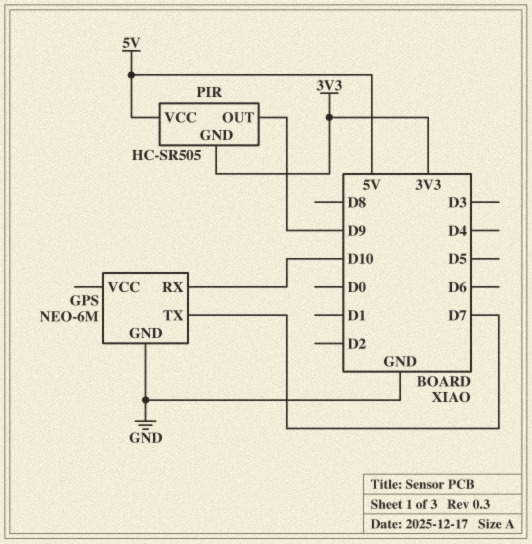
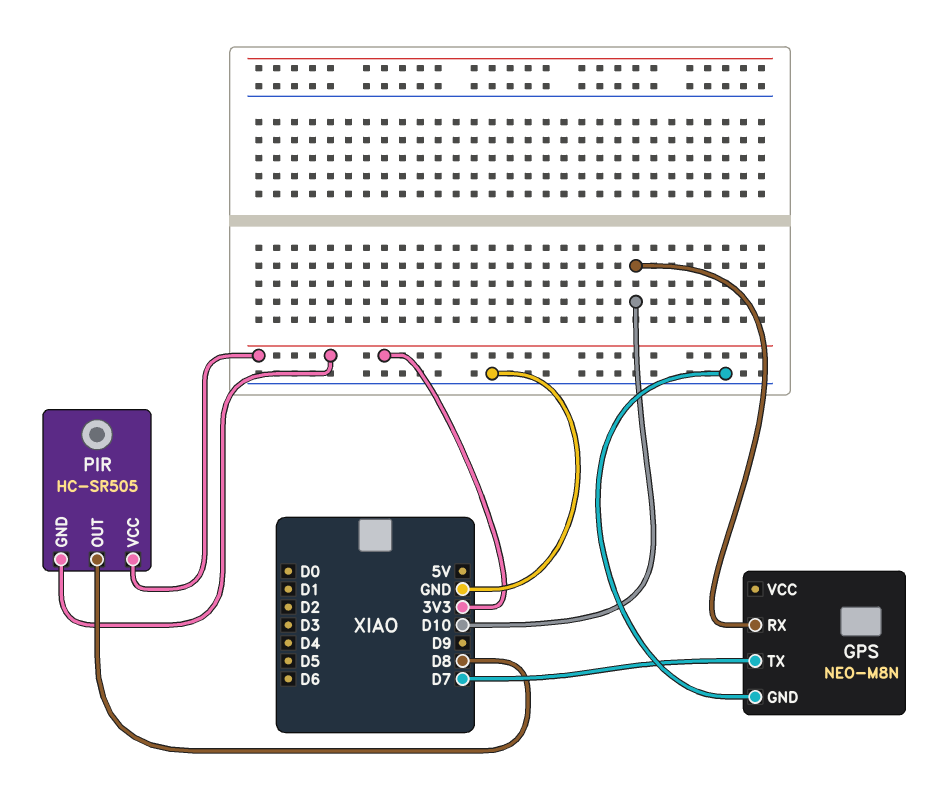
GPS: NEO-6M -> NEO-M8N
PIR pin OUT: D9 -> D8
PIR pin VCC: 5V -> 3V3

